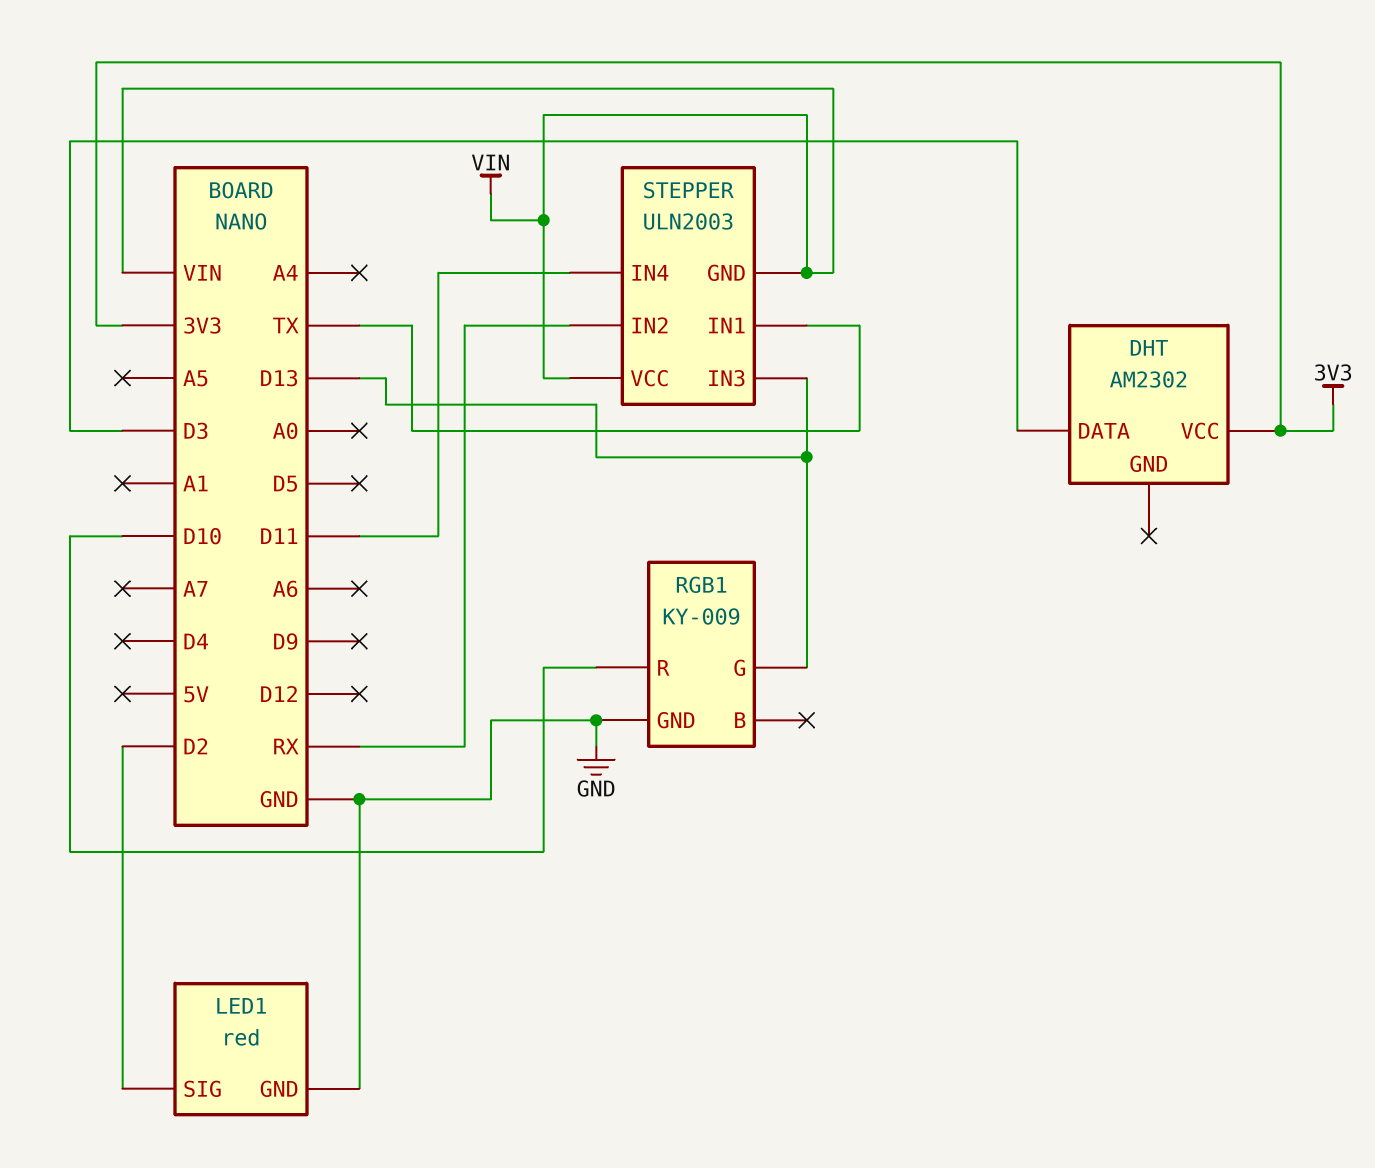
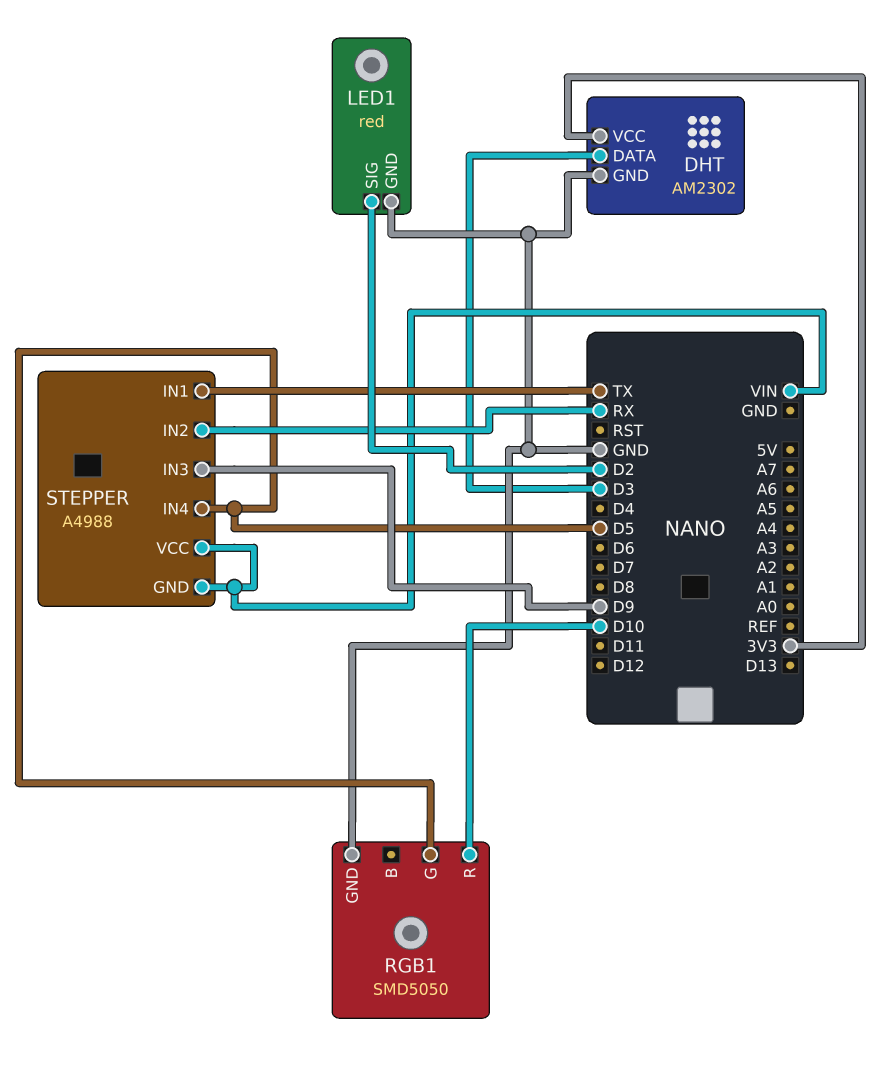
DHT pin GND: none -> GND
RGB1: KY-009 -> SMD5050
RGB1 pin G: D13 -> D5
STEPPER: ULN2003 -> A4988
STEPPER pin IN3: D13 -> D9
STEPPER pin IN4: D11 -> D5

